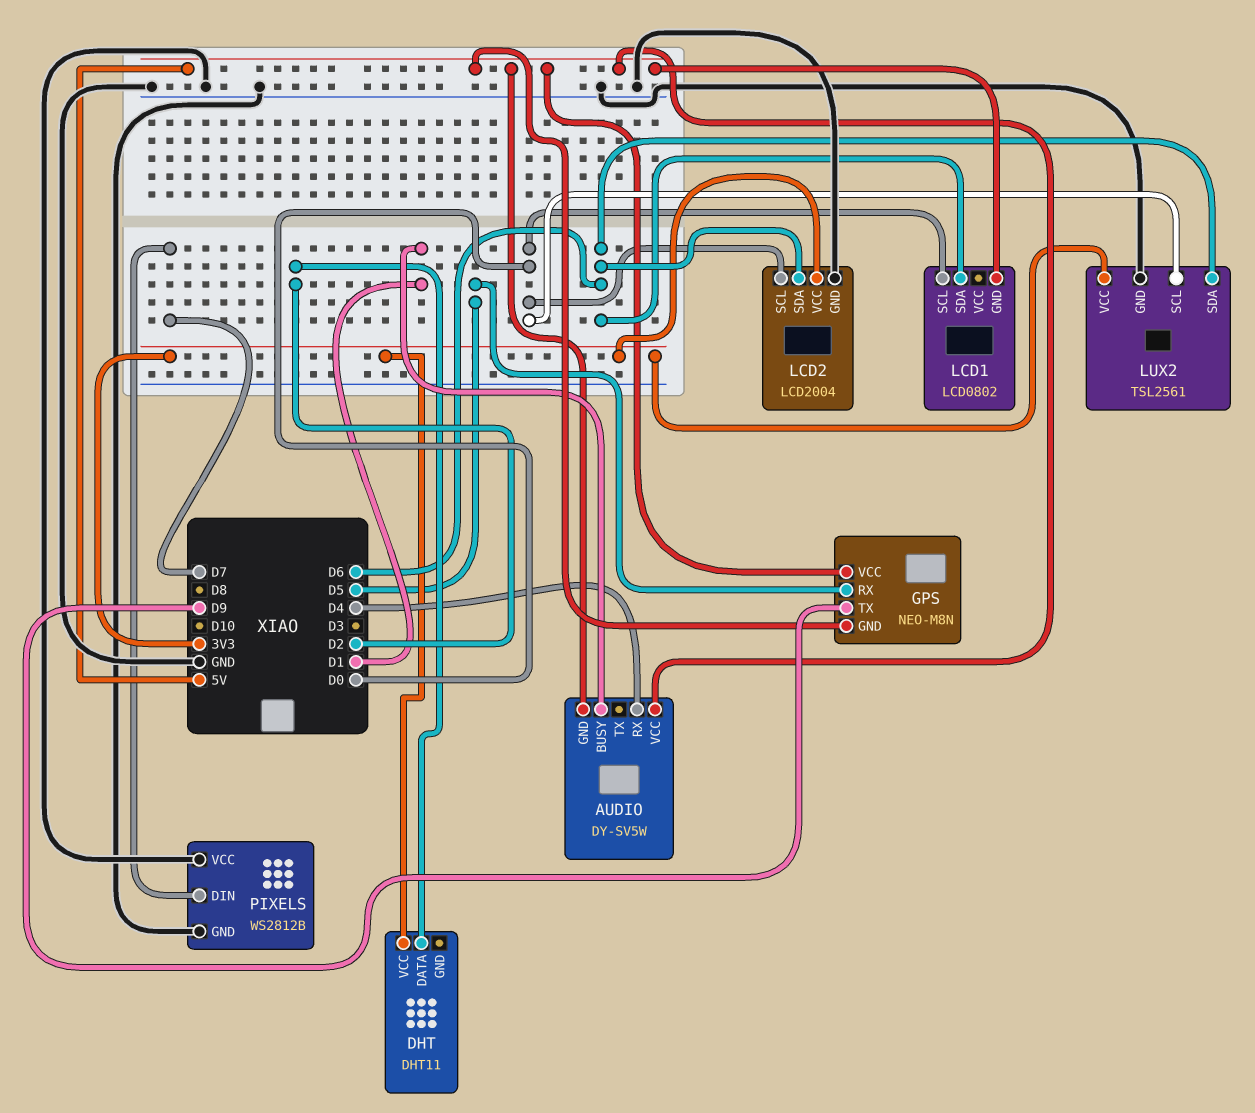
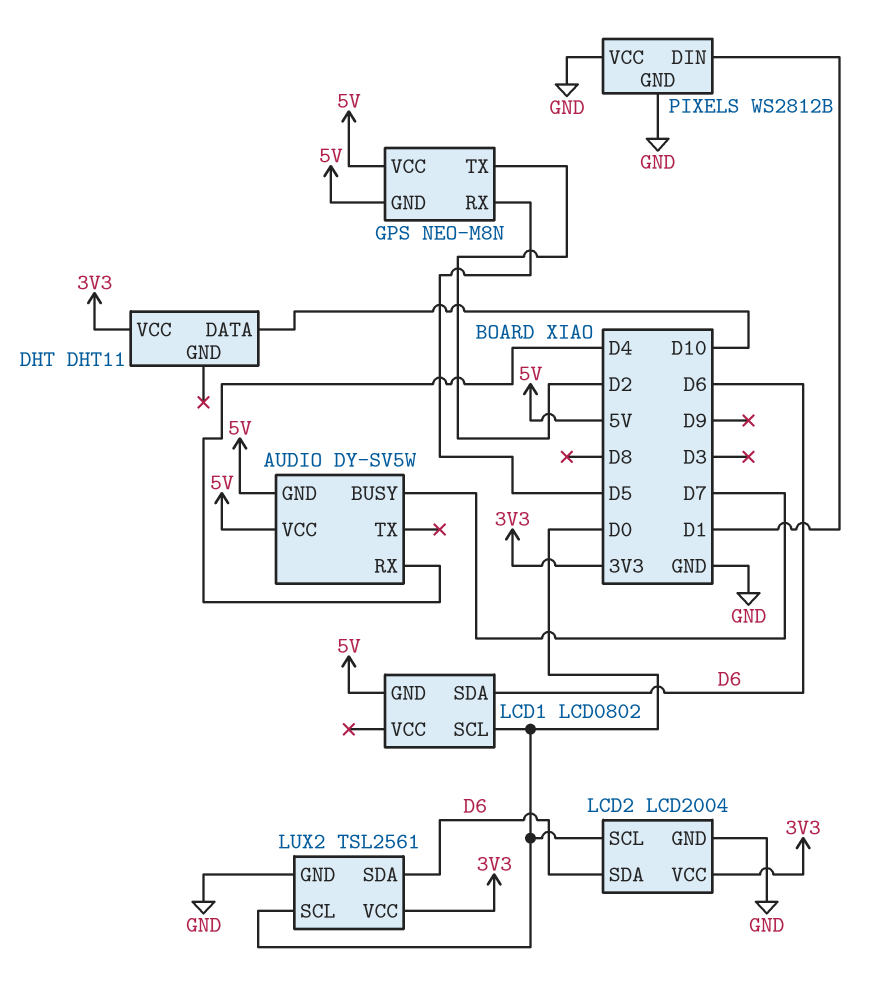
AUDIO pin BUSY: D1 -> D7
DHT pin DATA: D2 -> D10
GPS pin TX: D9 -> D2
PIXELS pin DIN: D7 -> D1

